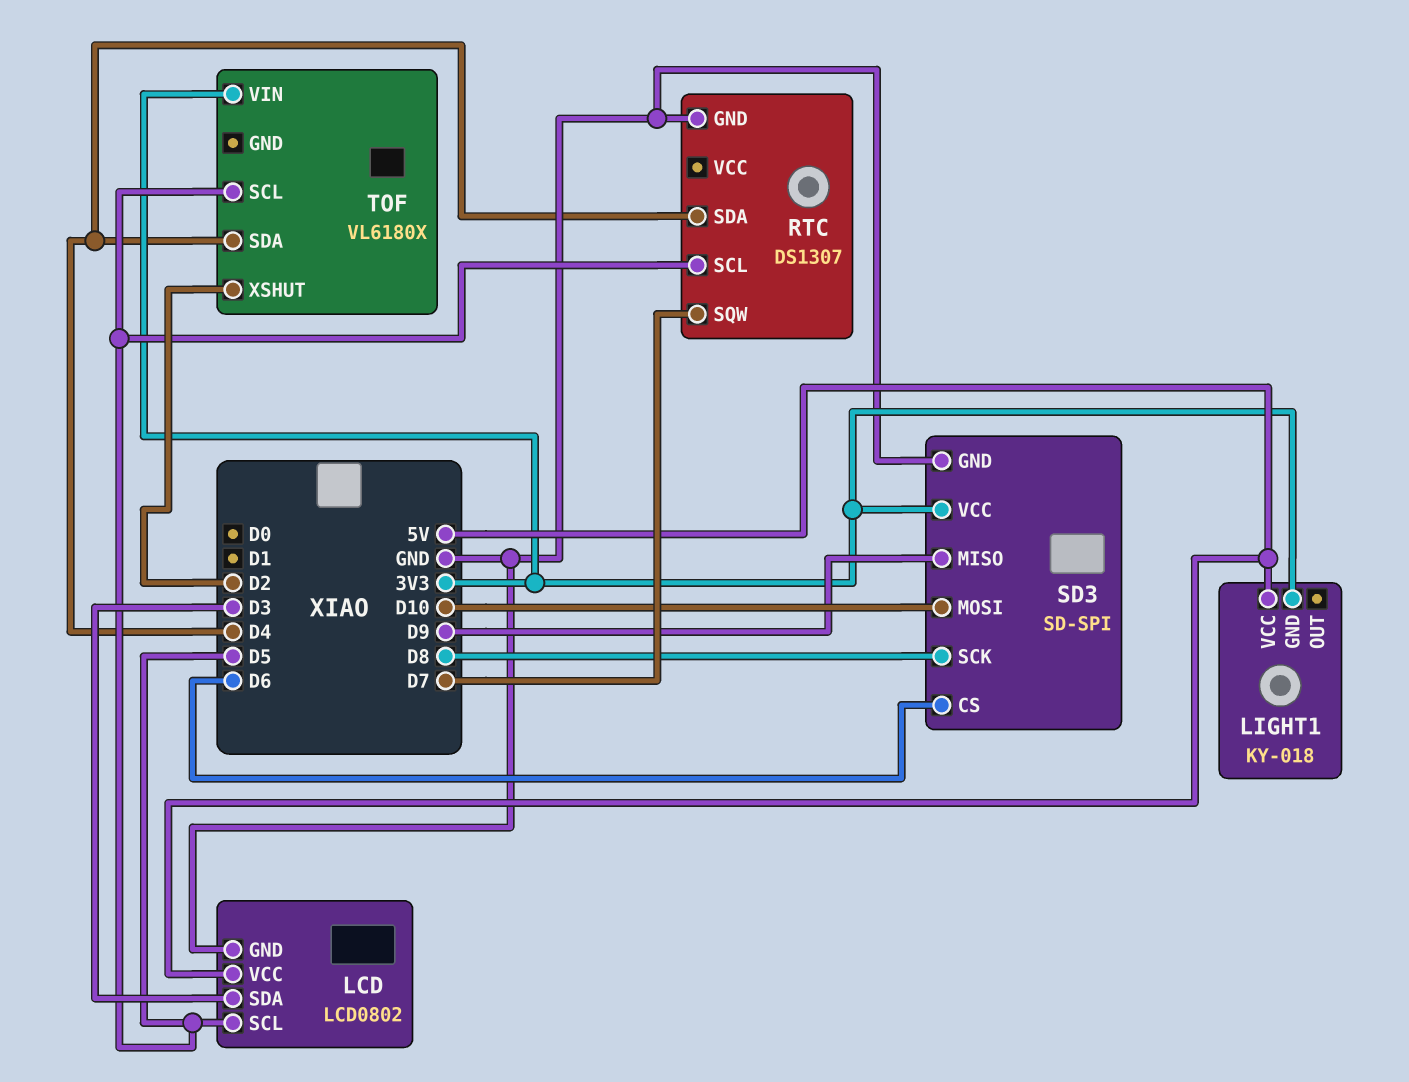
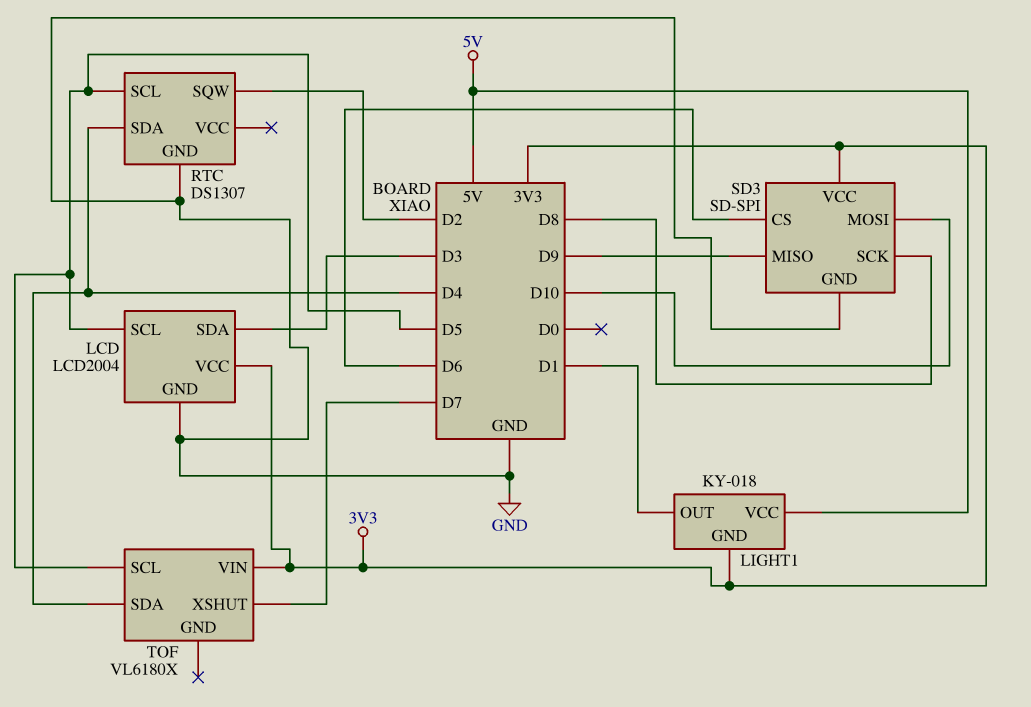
LCD: LCD0802 -> LCD2004
LCD pin VCC: 5V -> 3V3
LIGHT1 pin OUT: none -> D1
RTC pin SQW: D7 -> D2
TOF pin XSHUT: D2 -> D7

